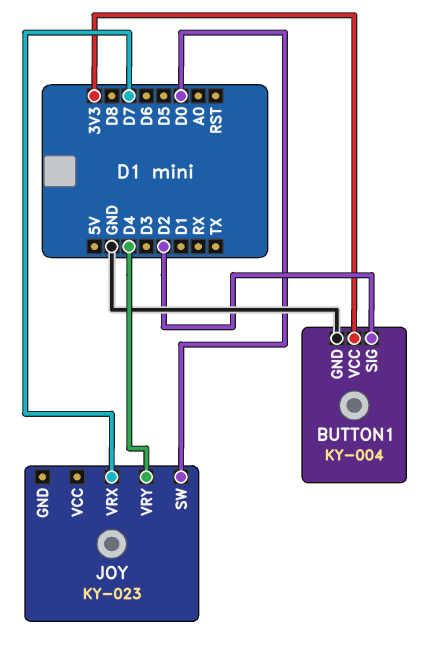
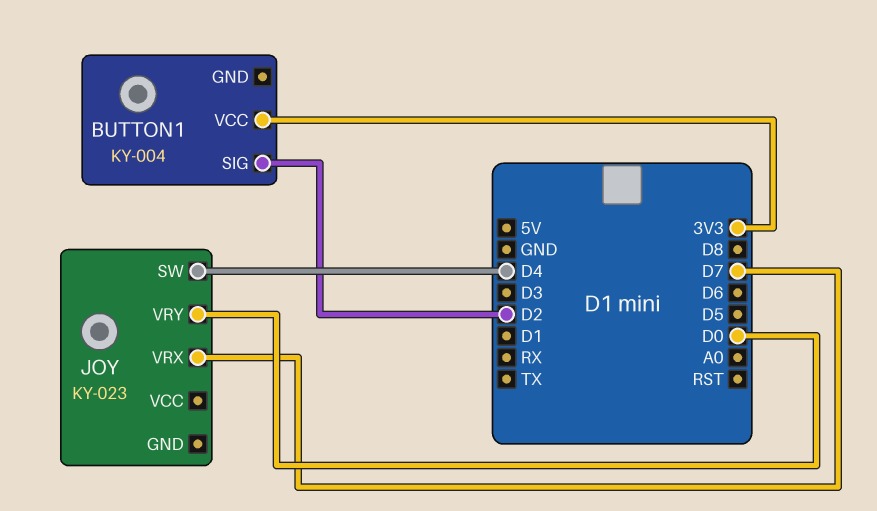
BUTTON1 pin GND: GND -> none
JOY pin SW: D0 -> D4
JOY pin VRY: D4 -> D0

